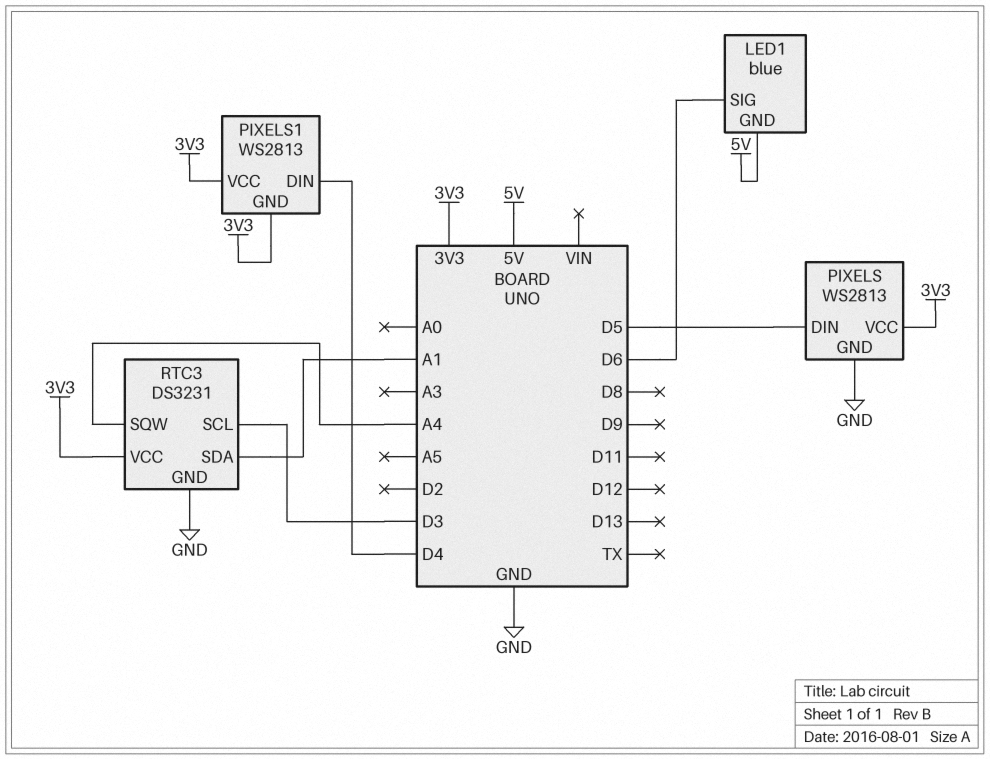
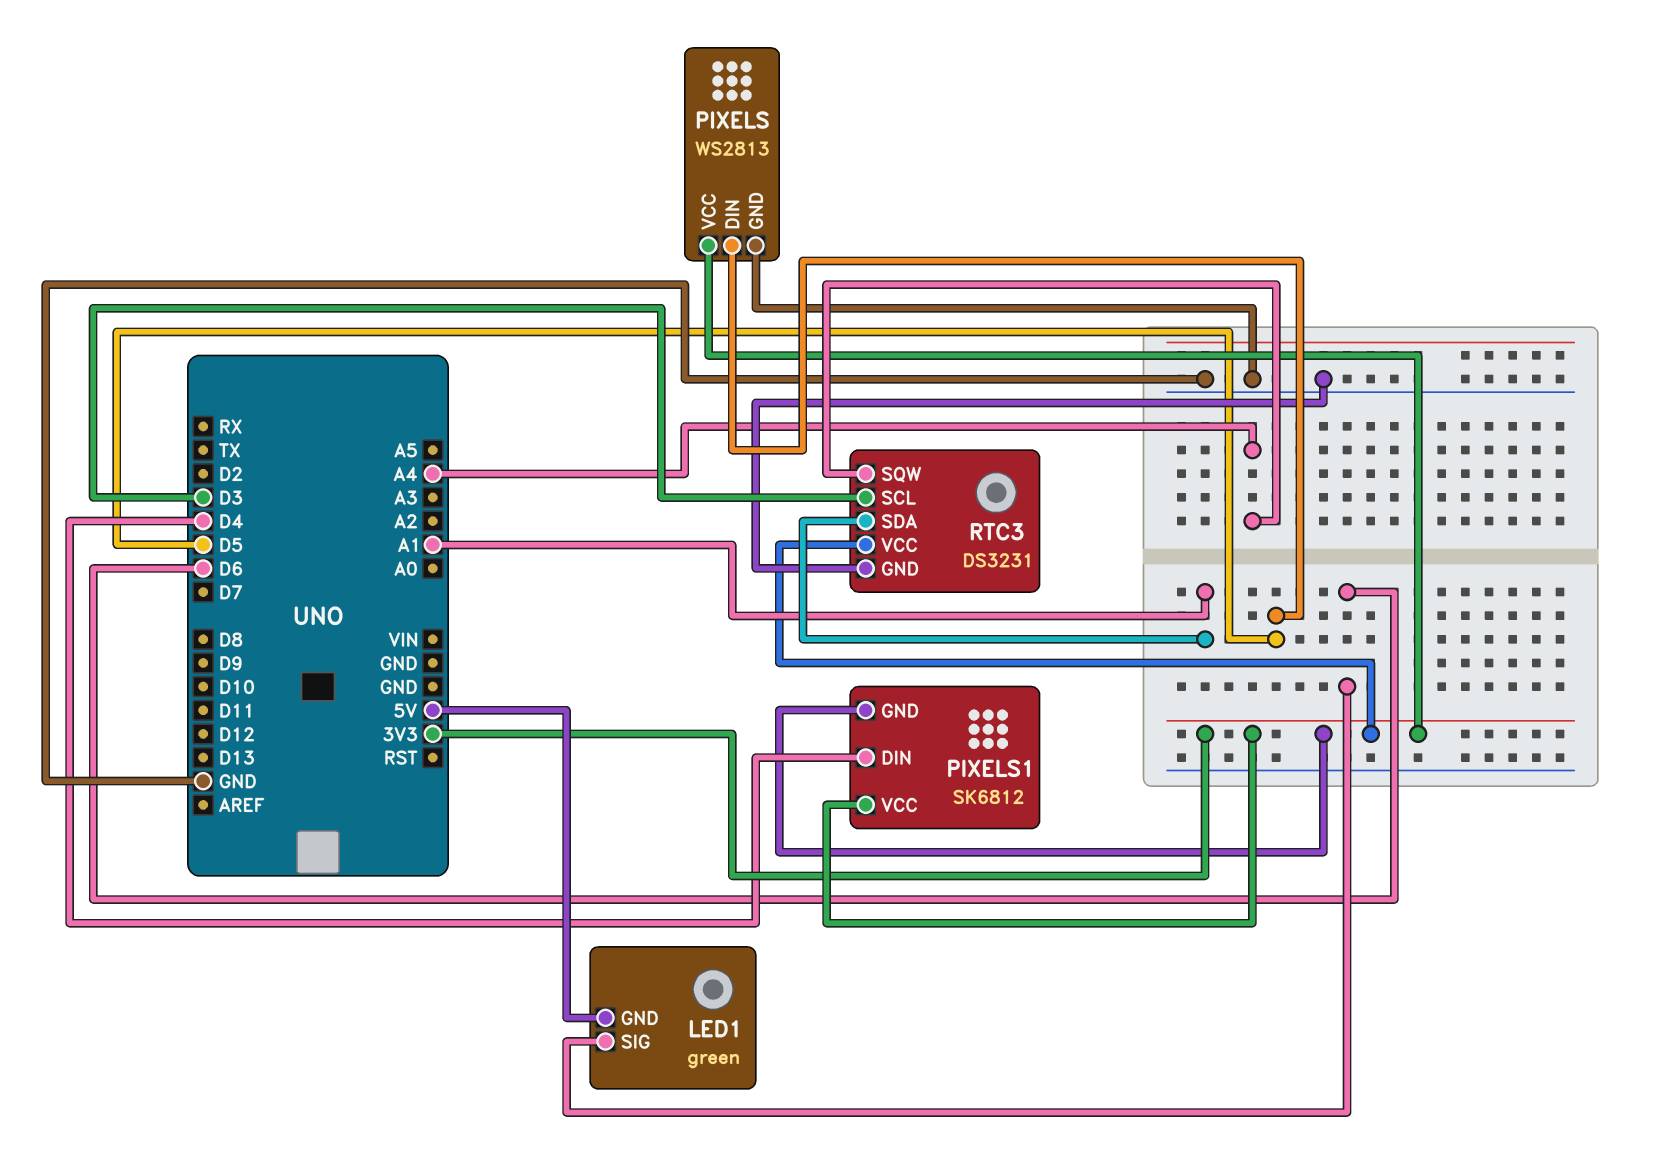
LED1: blue -> green
PIXELS1: WS2813 -> SK6812

